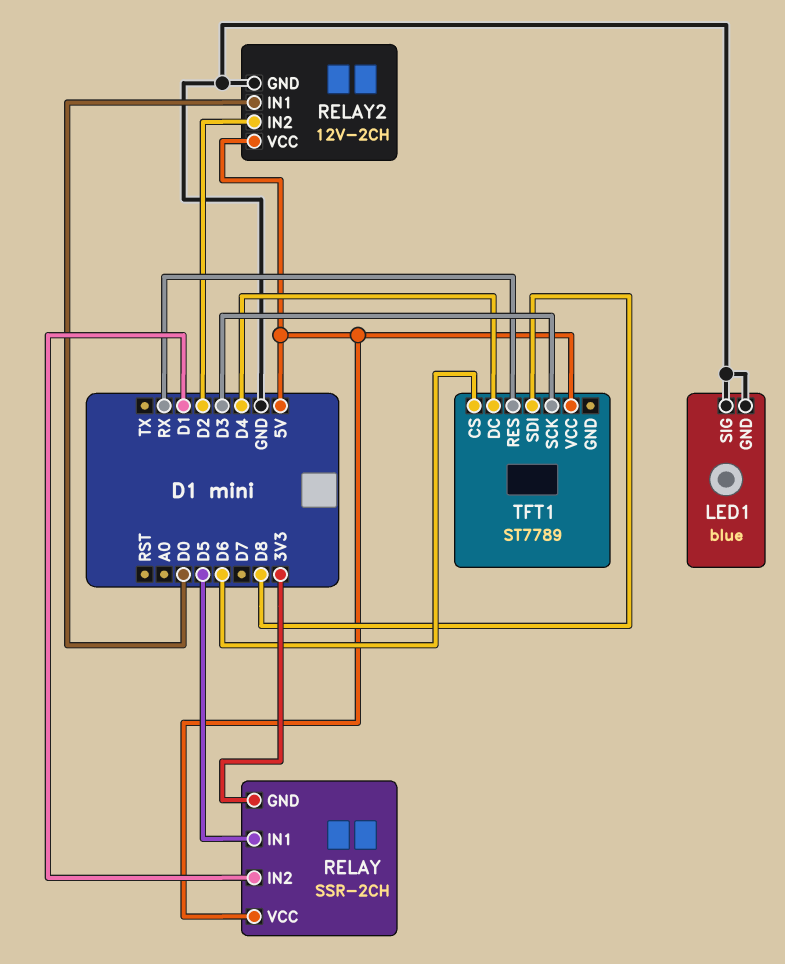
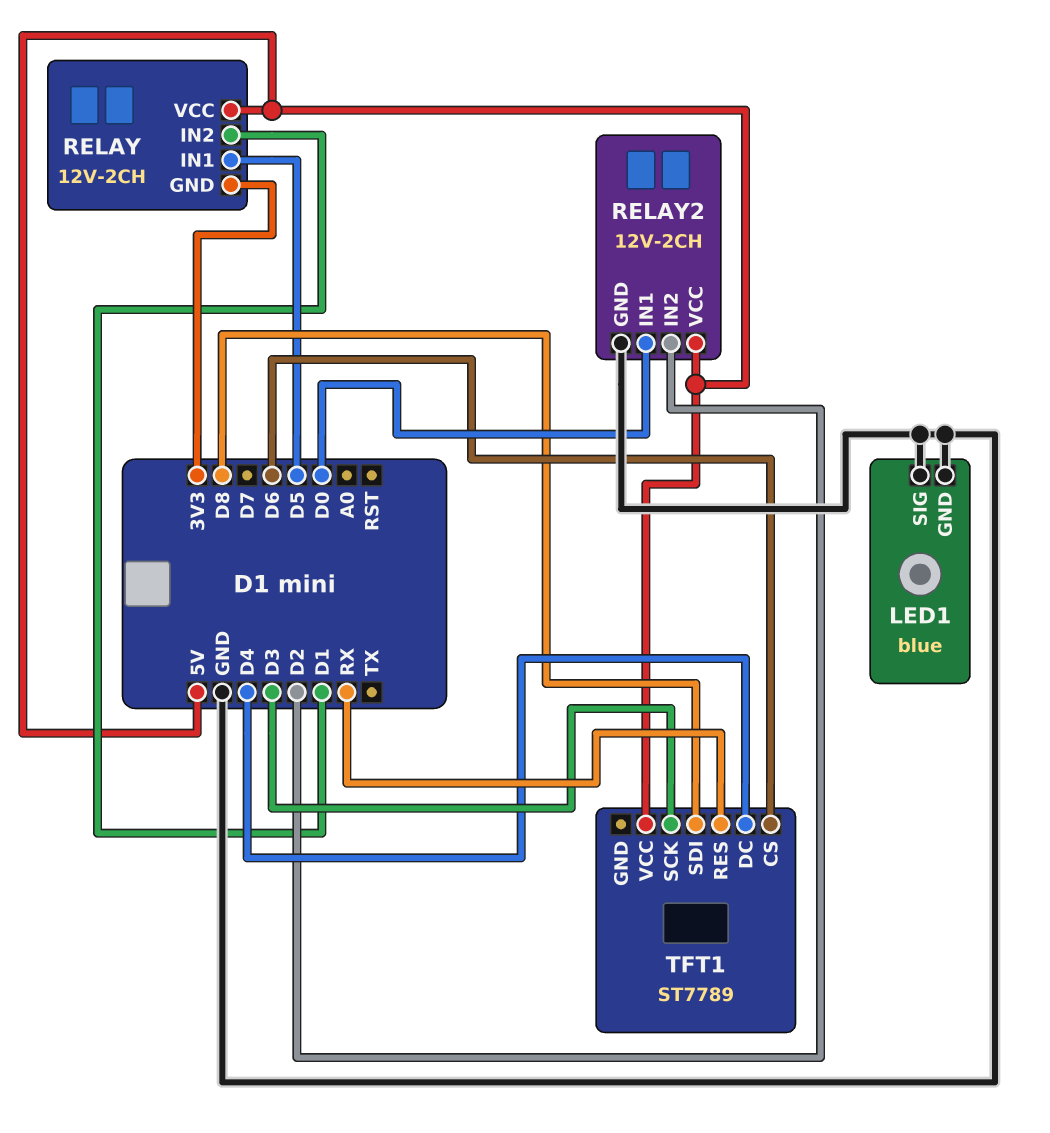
RELAY: SSR-2CH -> 12V-2CH

